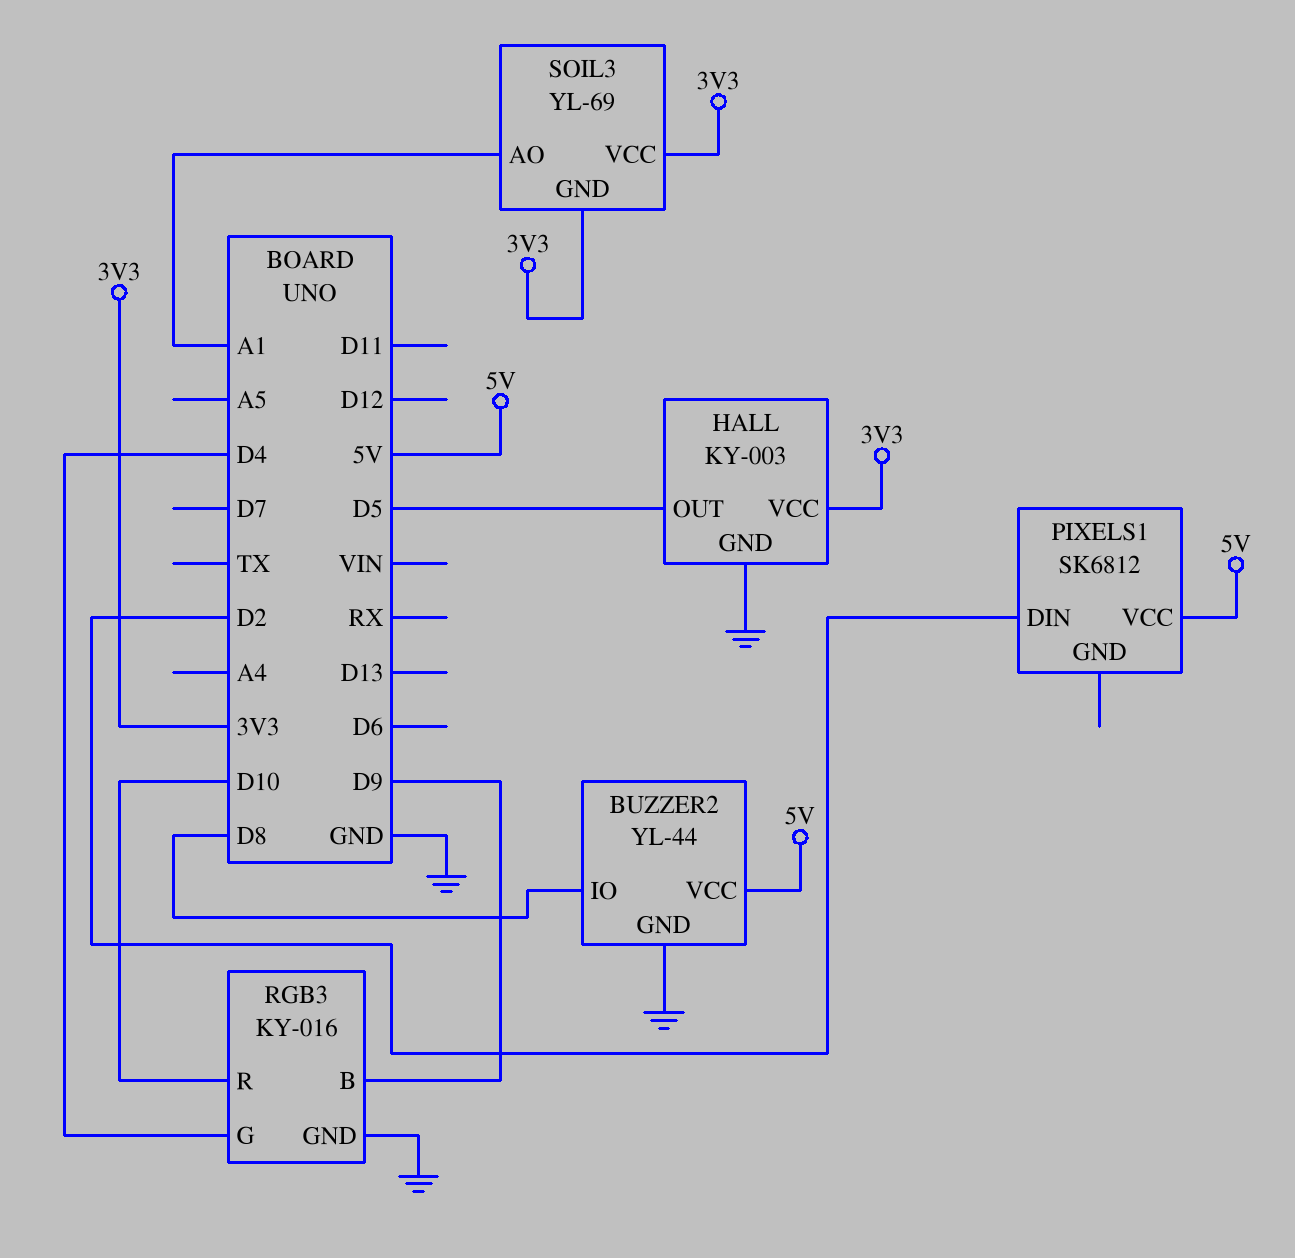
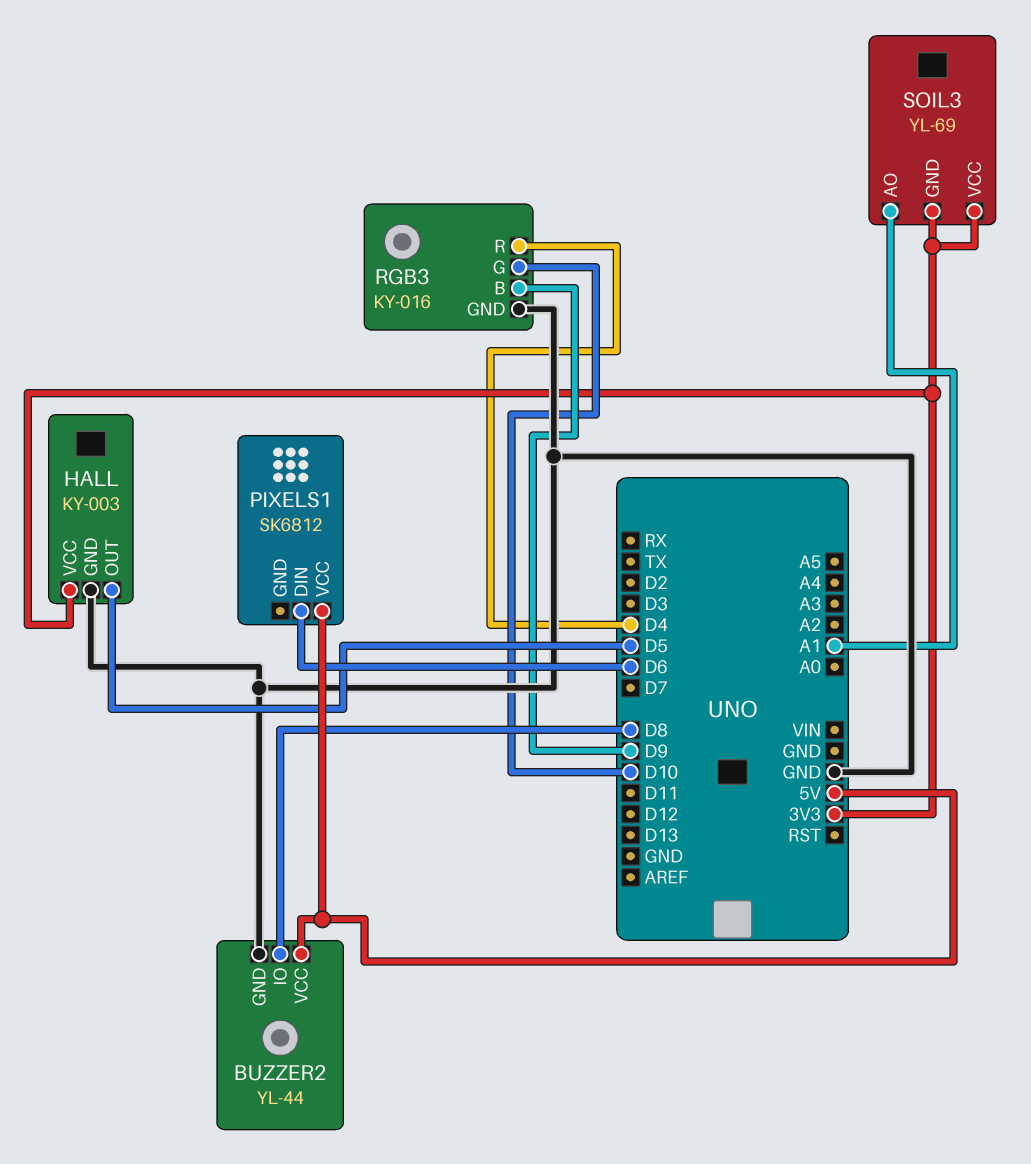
PIXELS1 pin DIN: D2 -> D6
RGB3 pin G: D4 -> D10
RGB3 pin R: D10 -> D4

